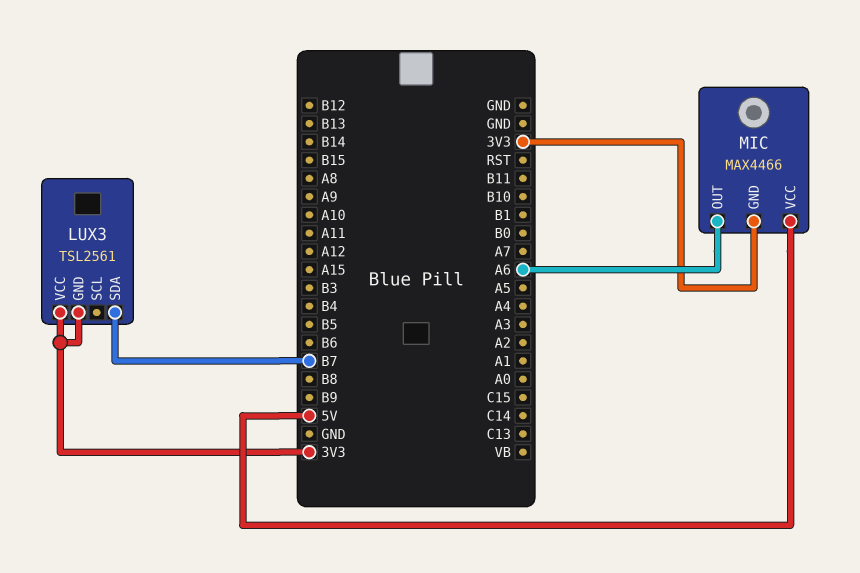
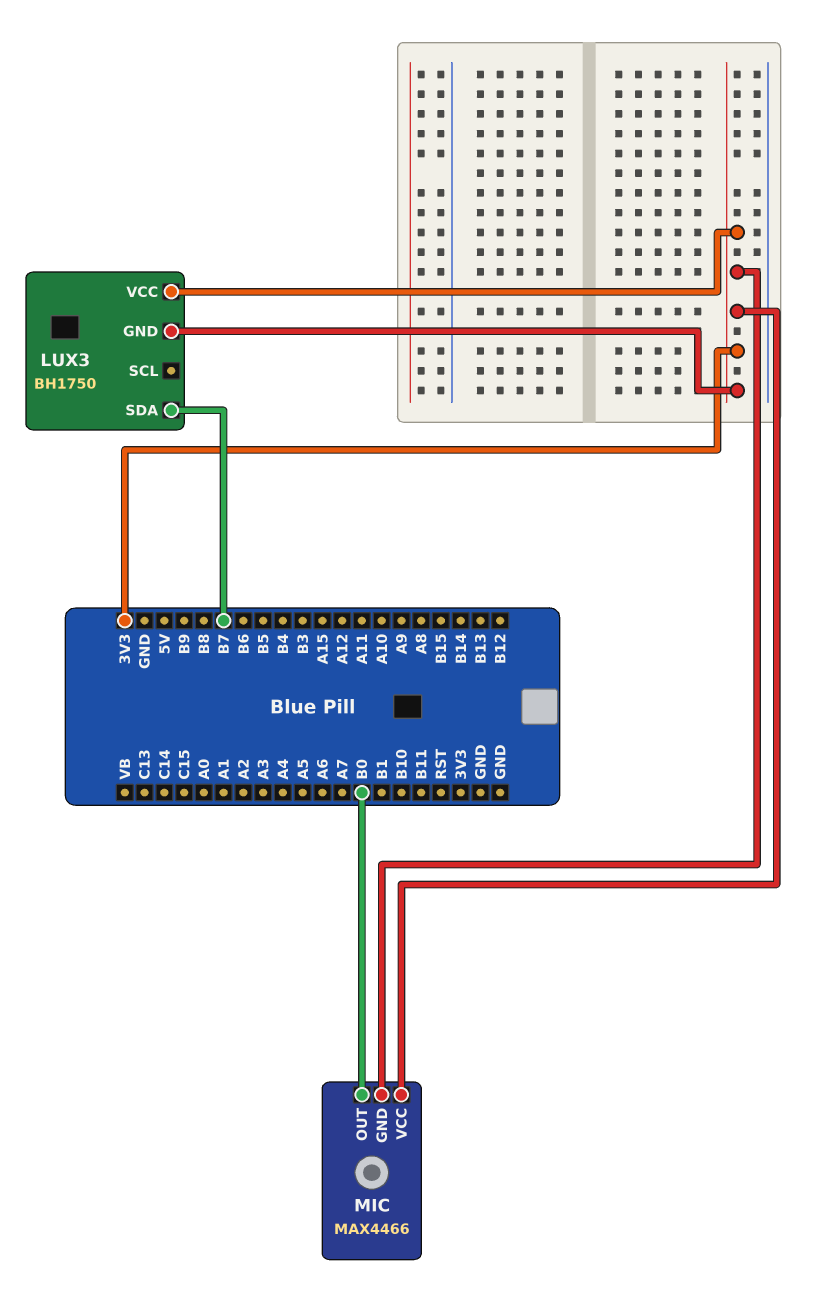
LUX3: TSL2561 -> BH1750
MIC pin OUT: A6 -> B0
MIC pin VCC: 5V -> 3V3

